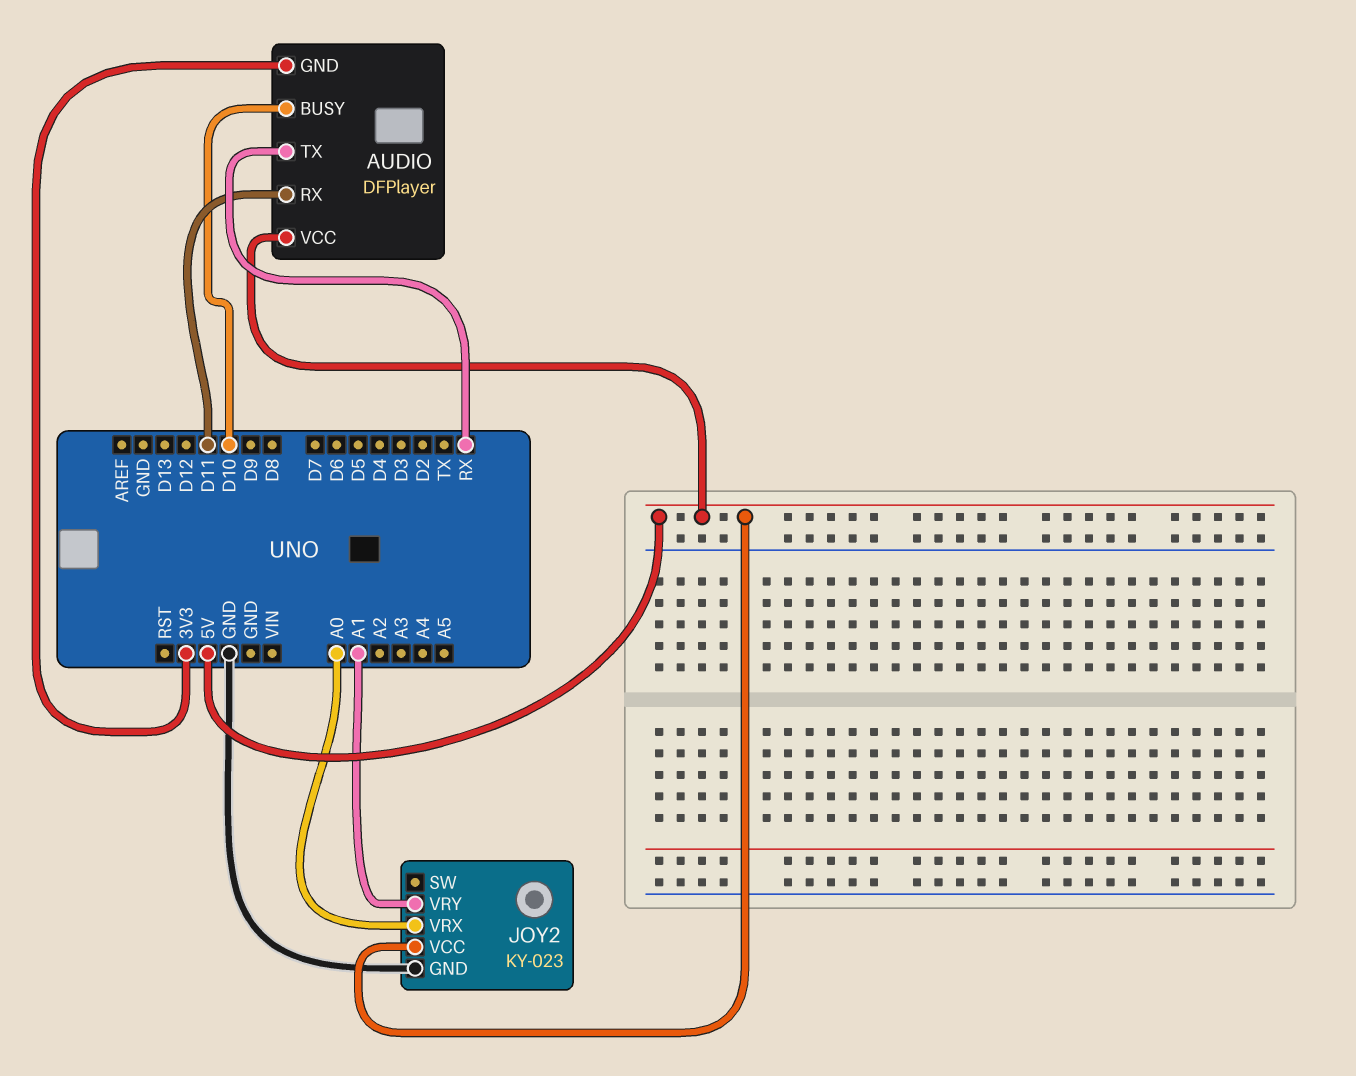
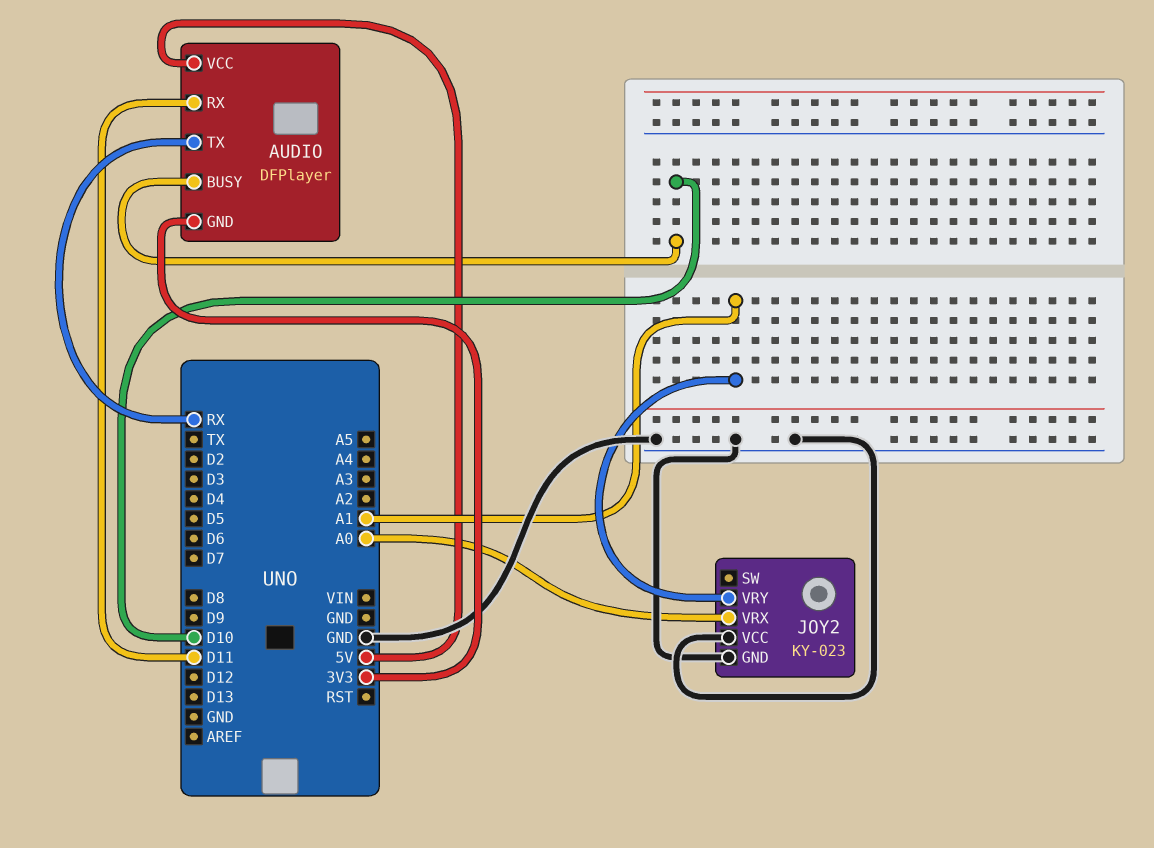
JOY2 pin VCC: 5V -> GND

